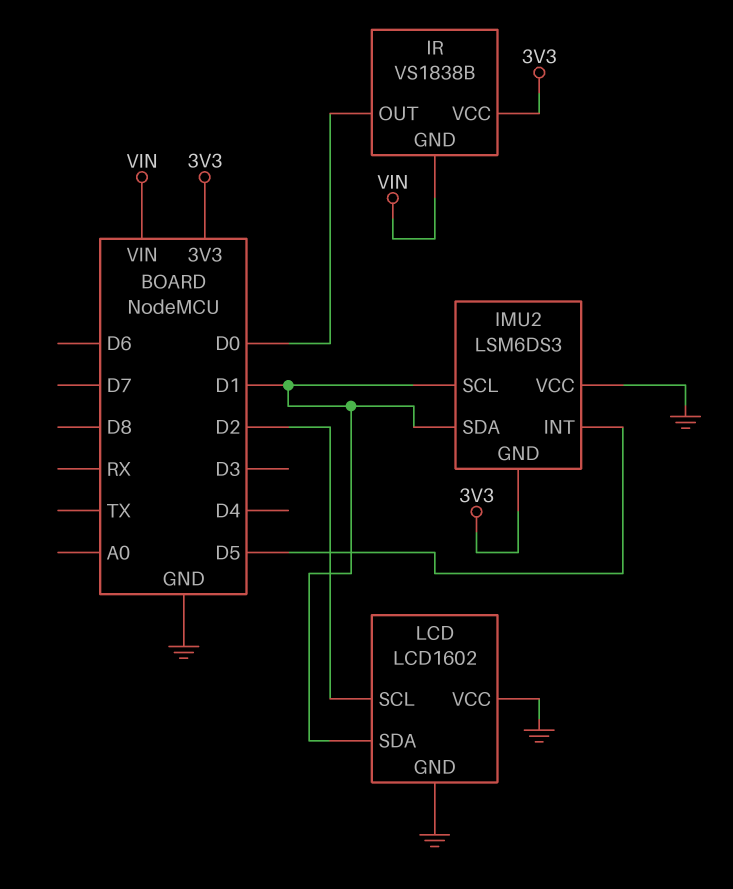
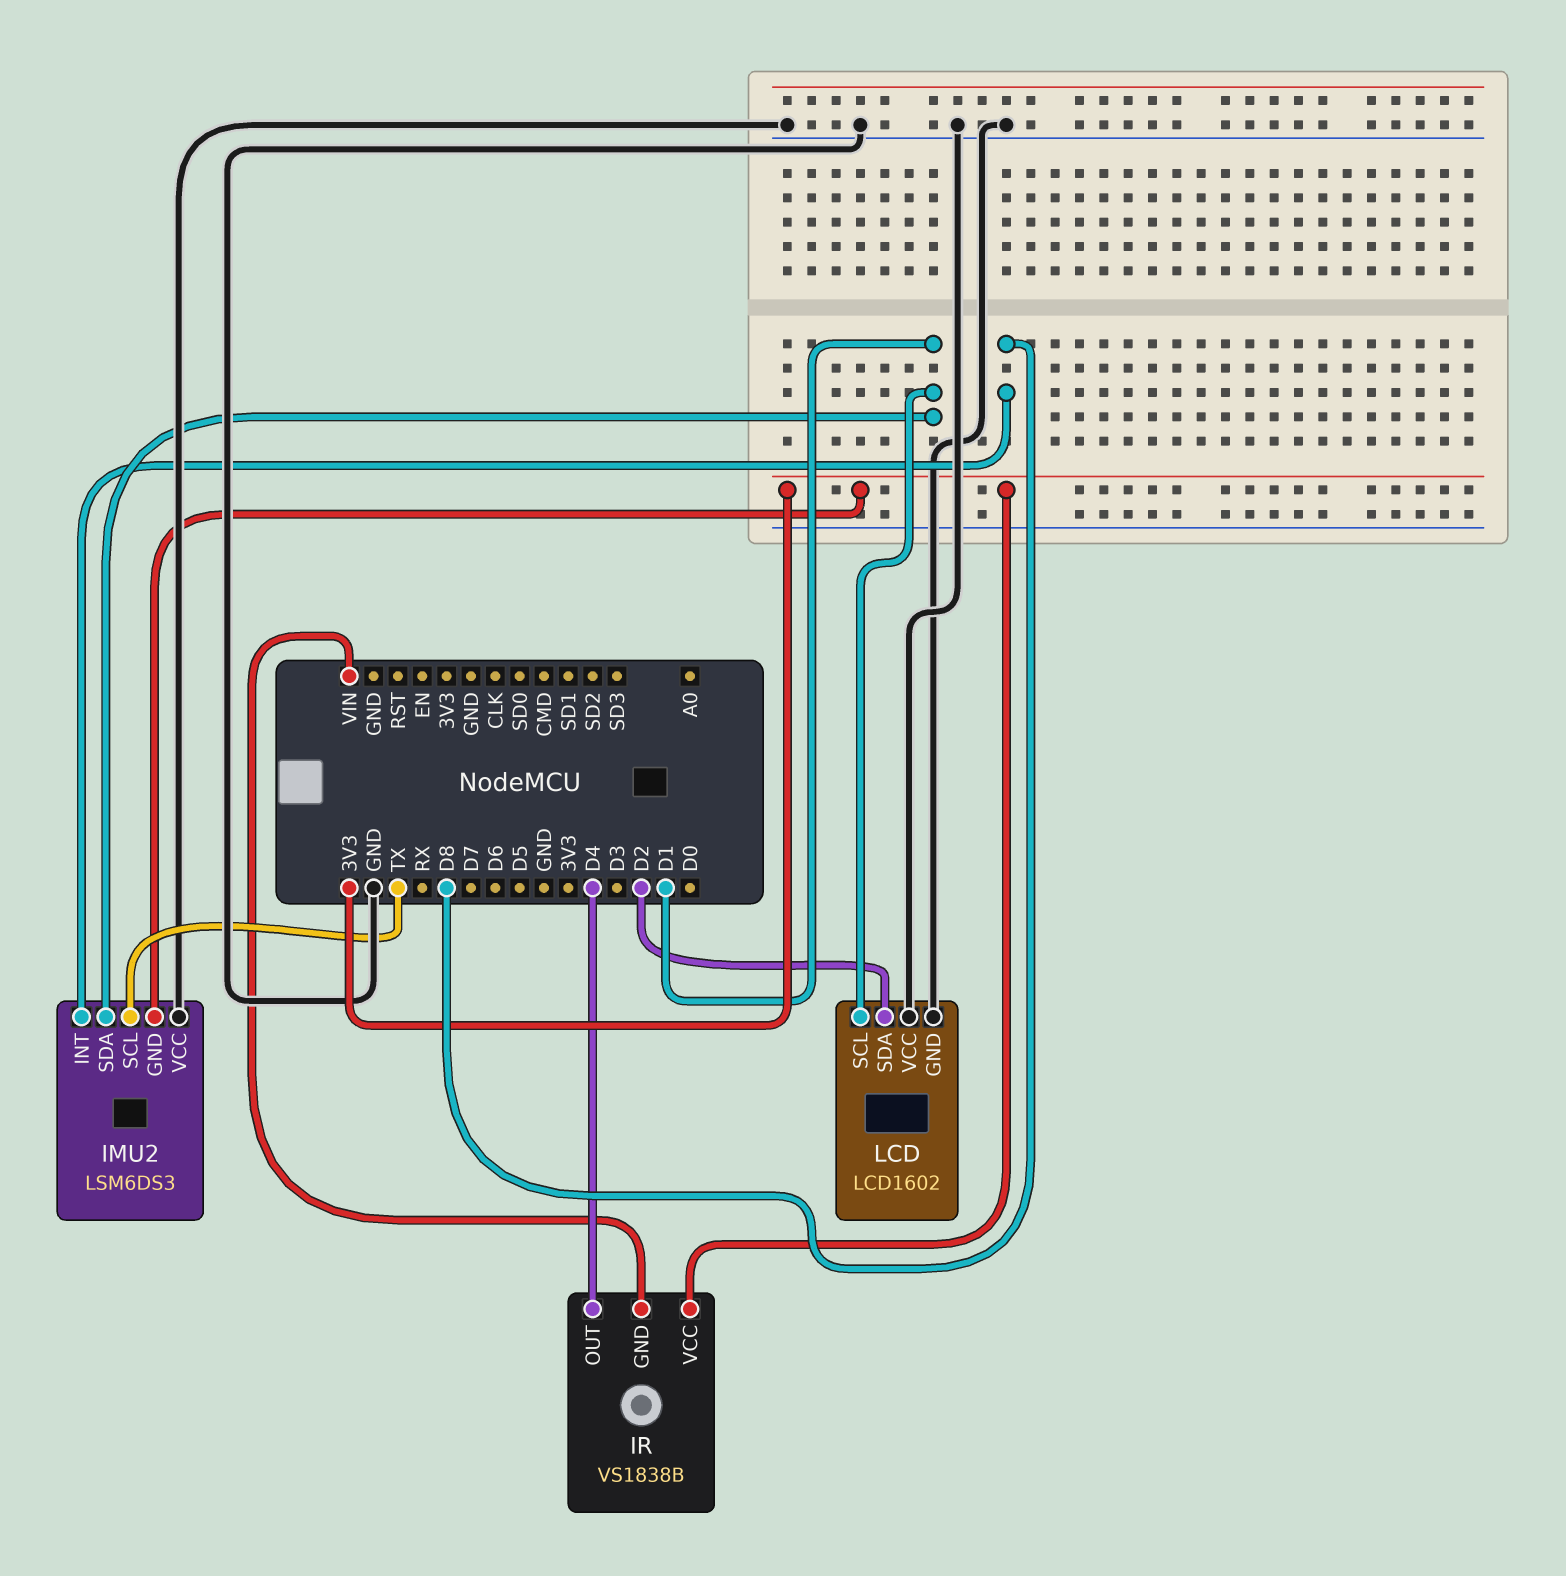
IMU2 pin INT: D5 -> D8
IMU2 pin SCL: D1 -> TX
IR pin OUT: D0 -> D4
LCD pin SCL: D2 -> D1
LCD pin SDA: D1 -> D2

